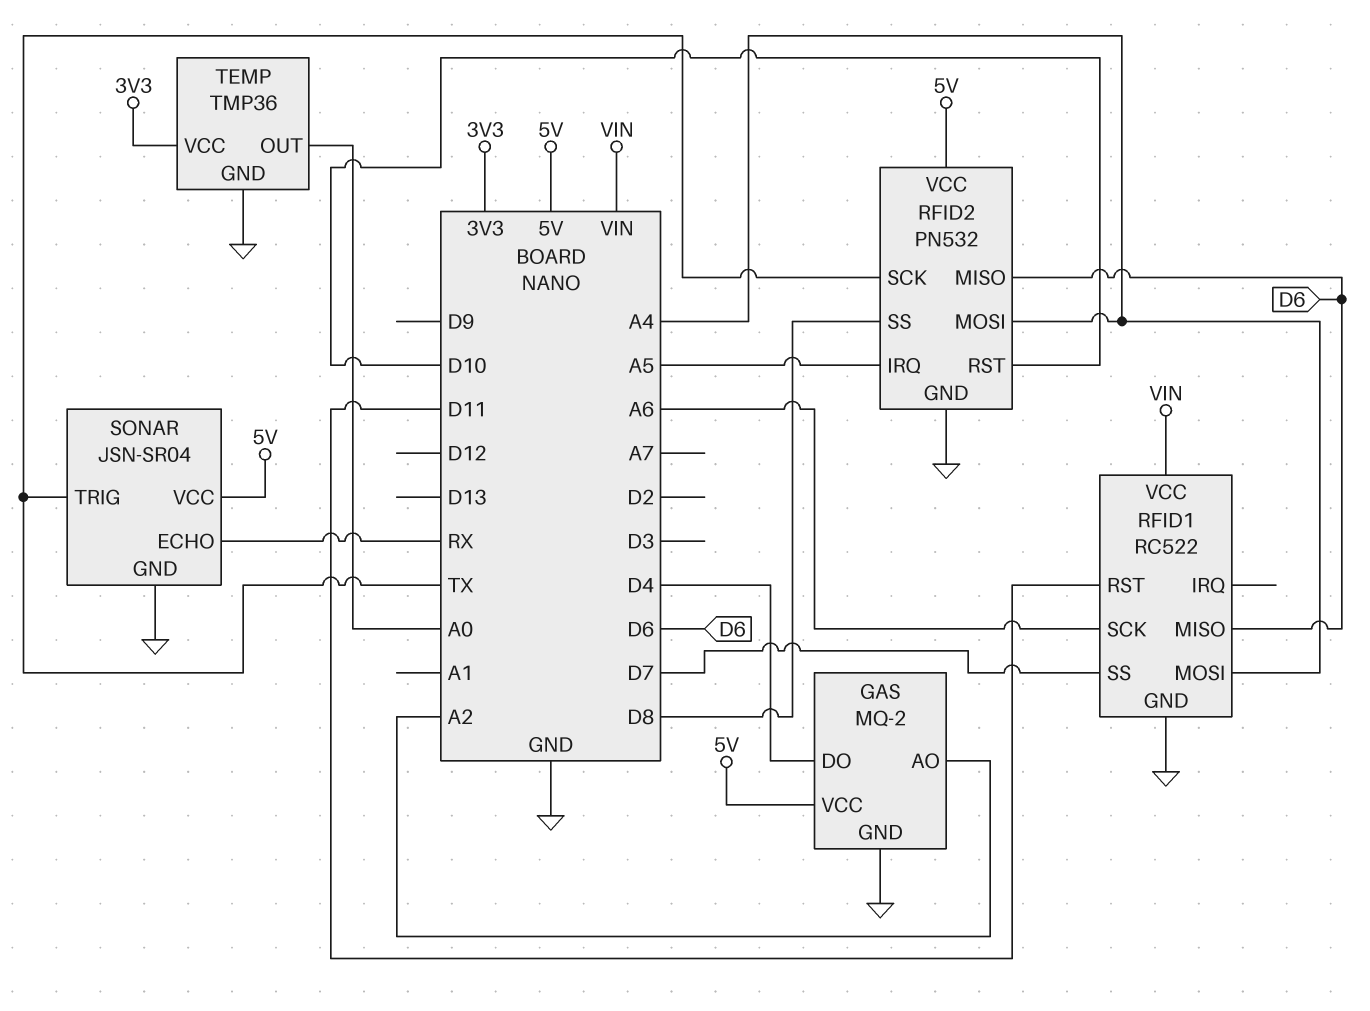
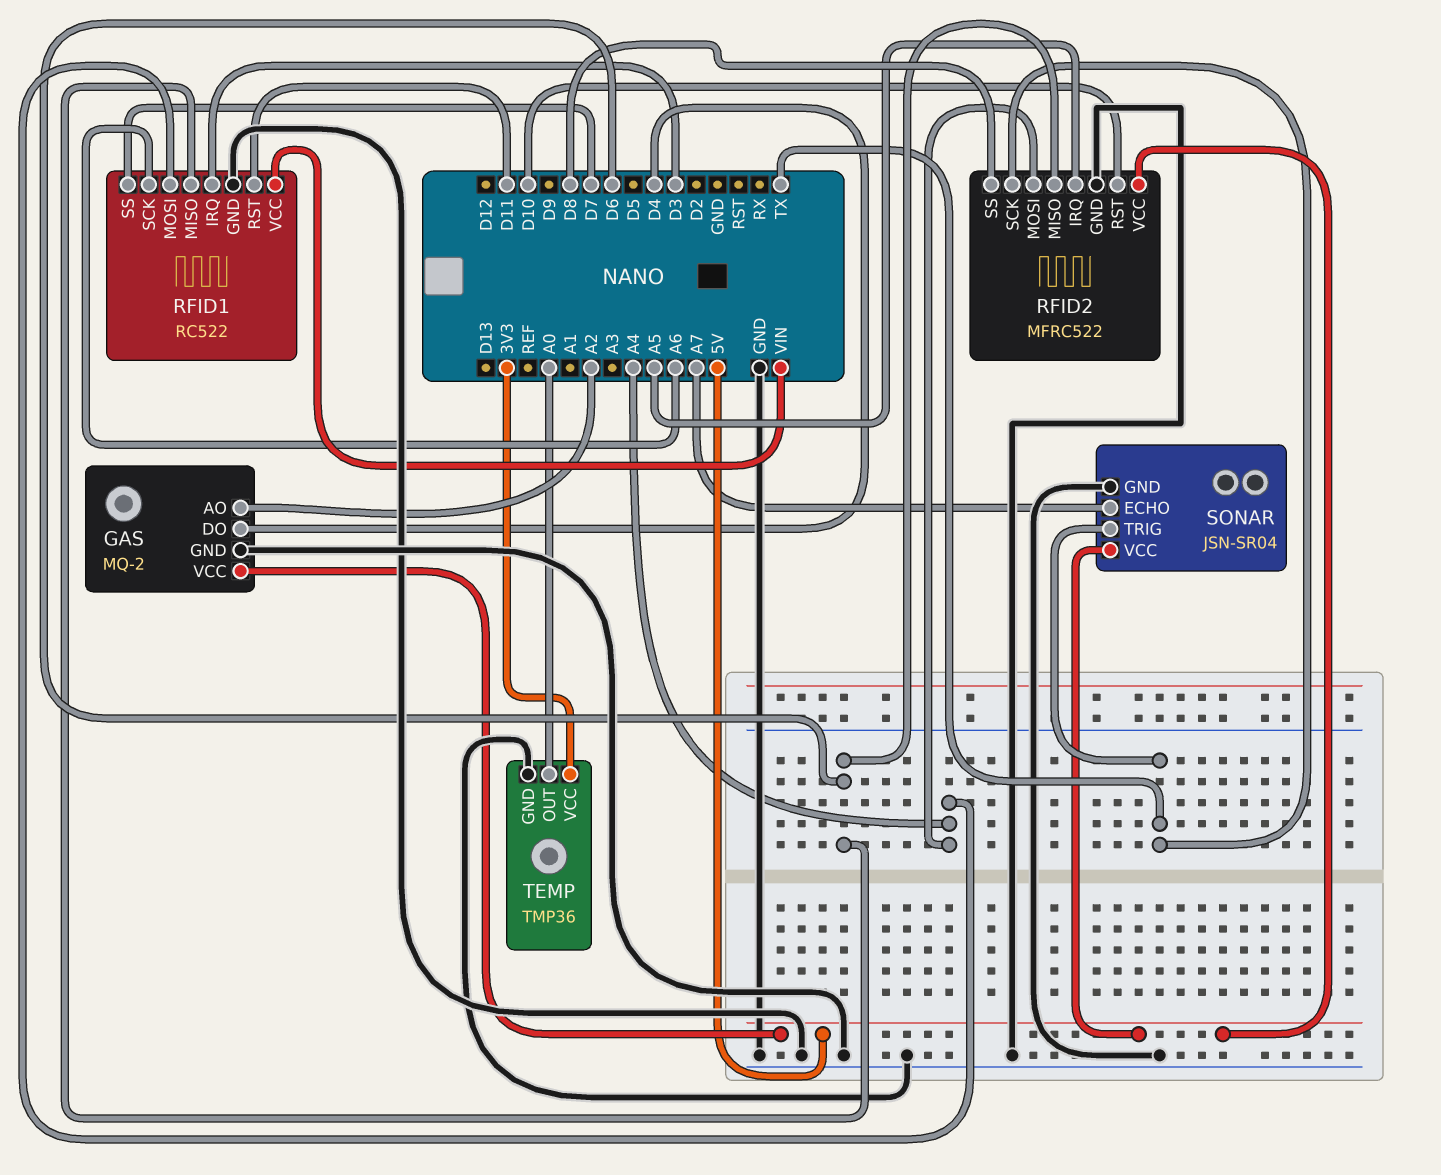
RFID1 pin IRQ: none -> D3
RFID2: PN532 -> MFRC522
SONAR pin ECHO: RX -> A7

